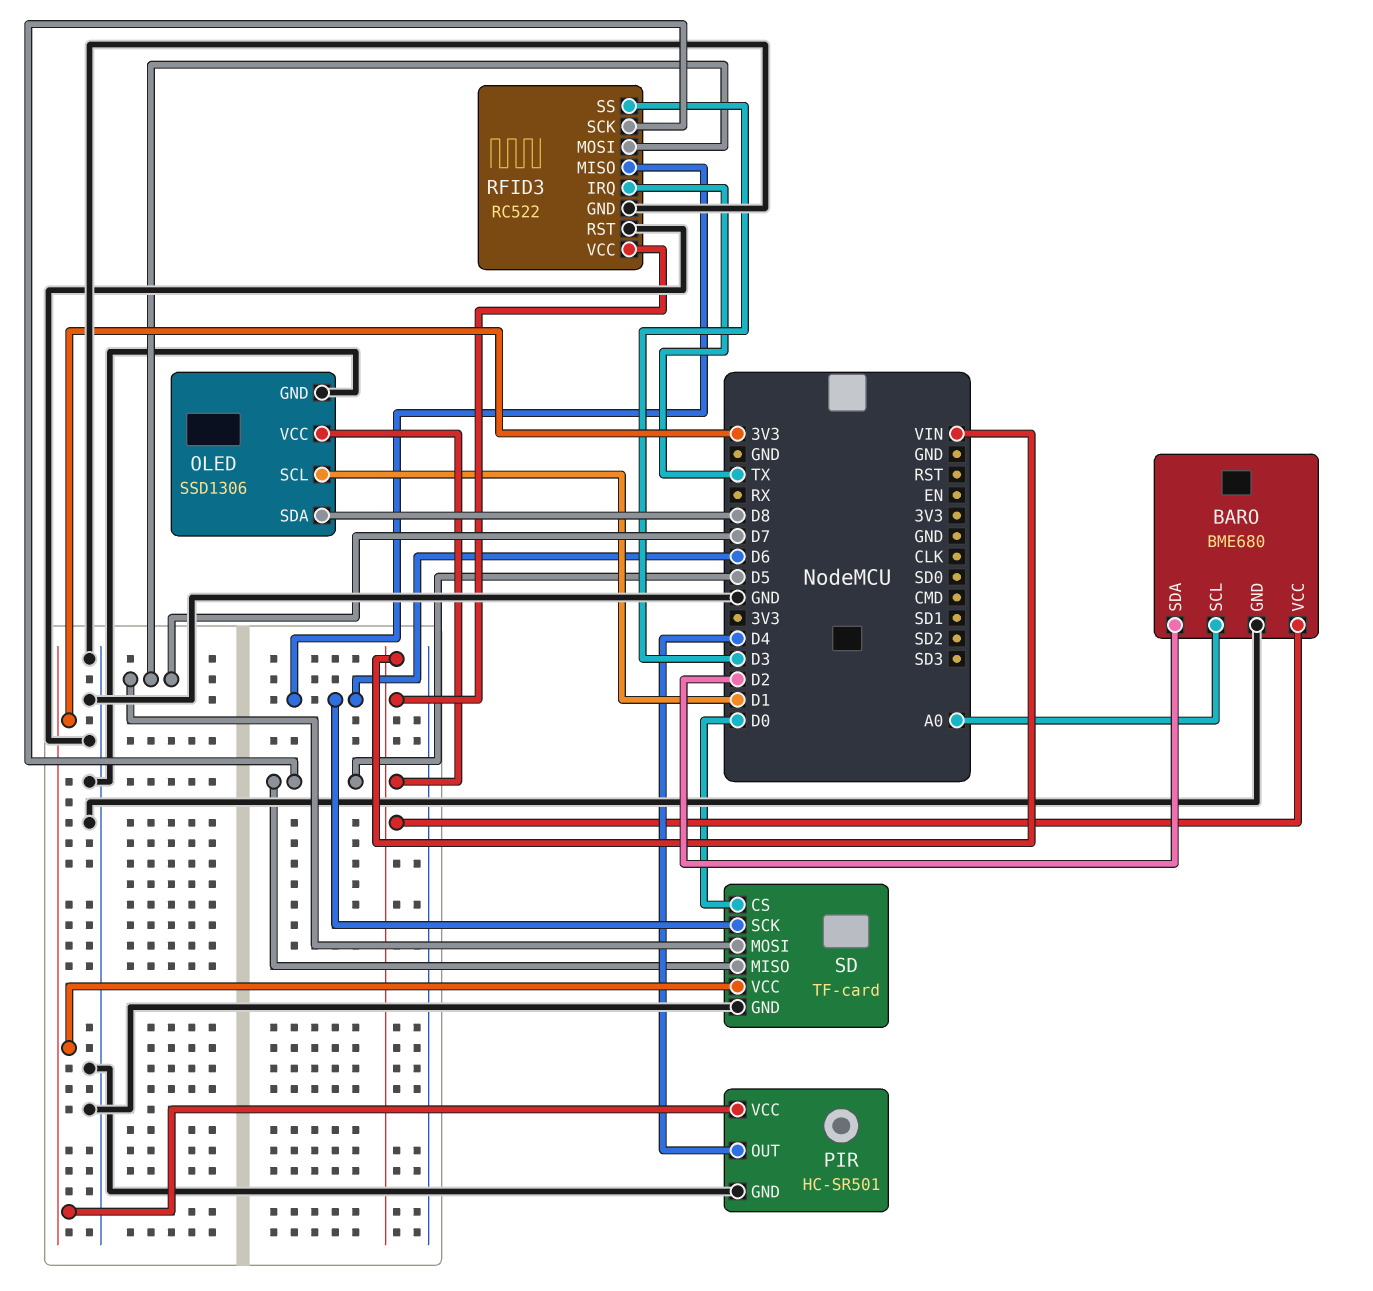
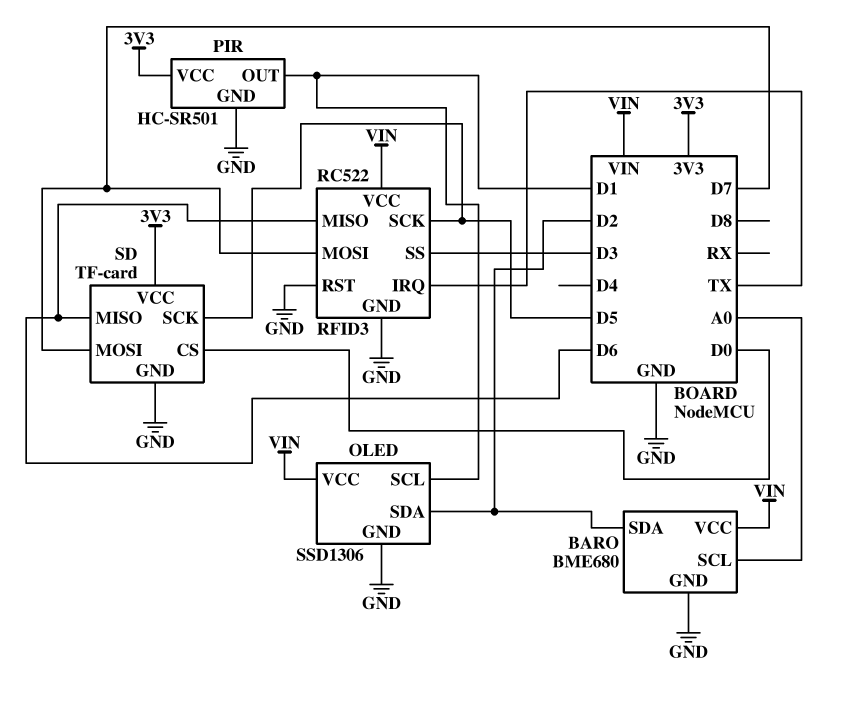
OLED pin SDA: D8 -> D2
PIR pin OUT: D4 -> D1
SD pin MISO: D5 -> D6
SD pin SCK: D6 -> D5

